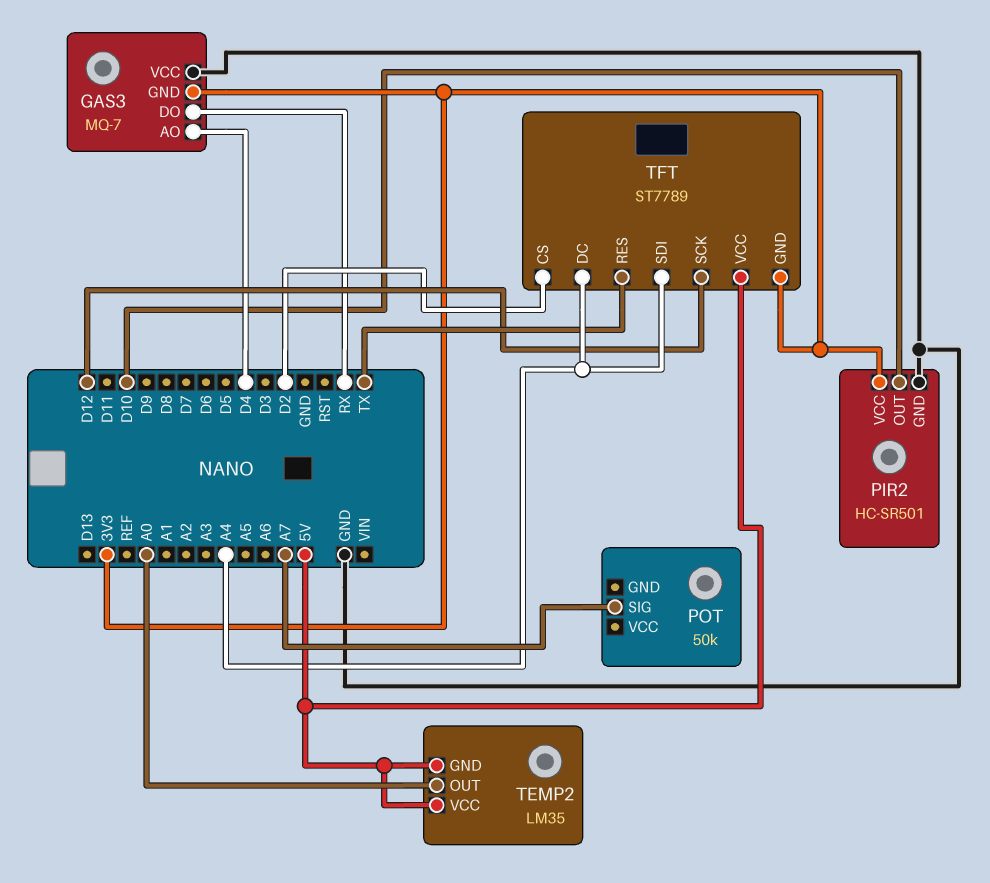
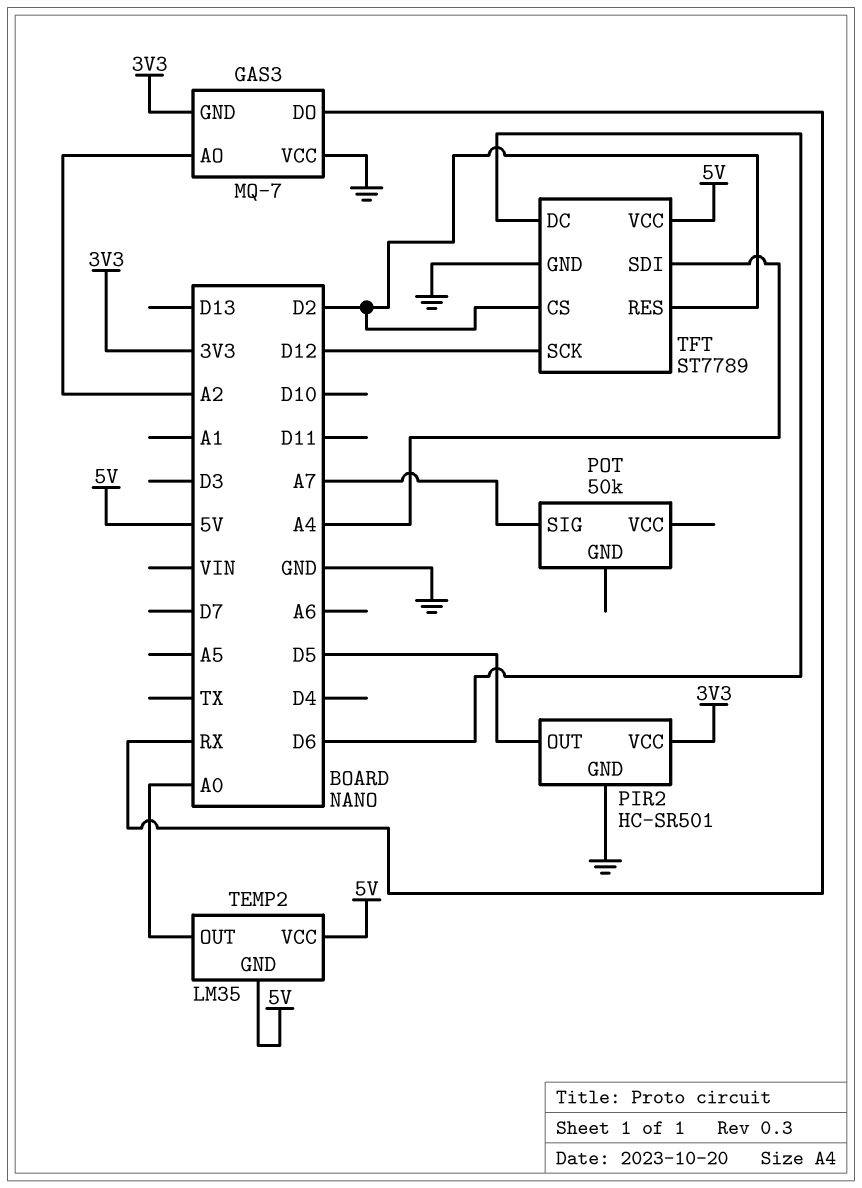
GAS3 pin AO: D4 -> A2
PIR2 pin OUT: D10 -> D5
TFT pin DC: A4 -> D6
TFT pin GND: 3V3 -> GND
TFT pin RES: TX -> D2

